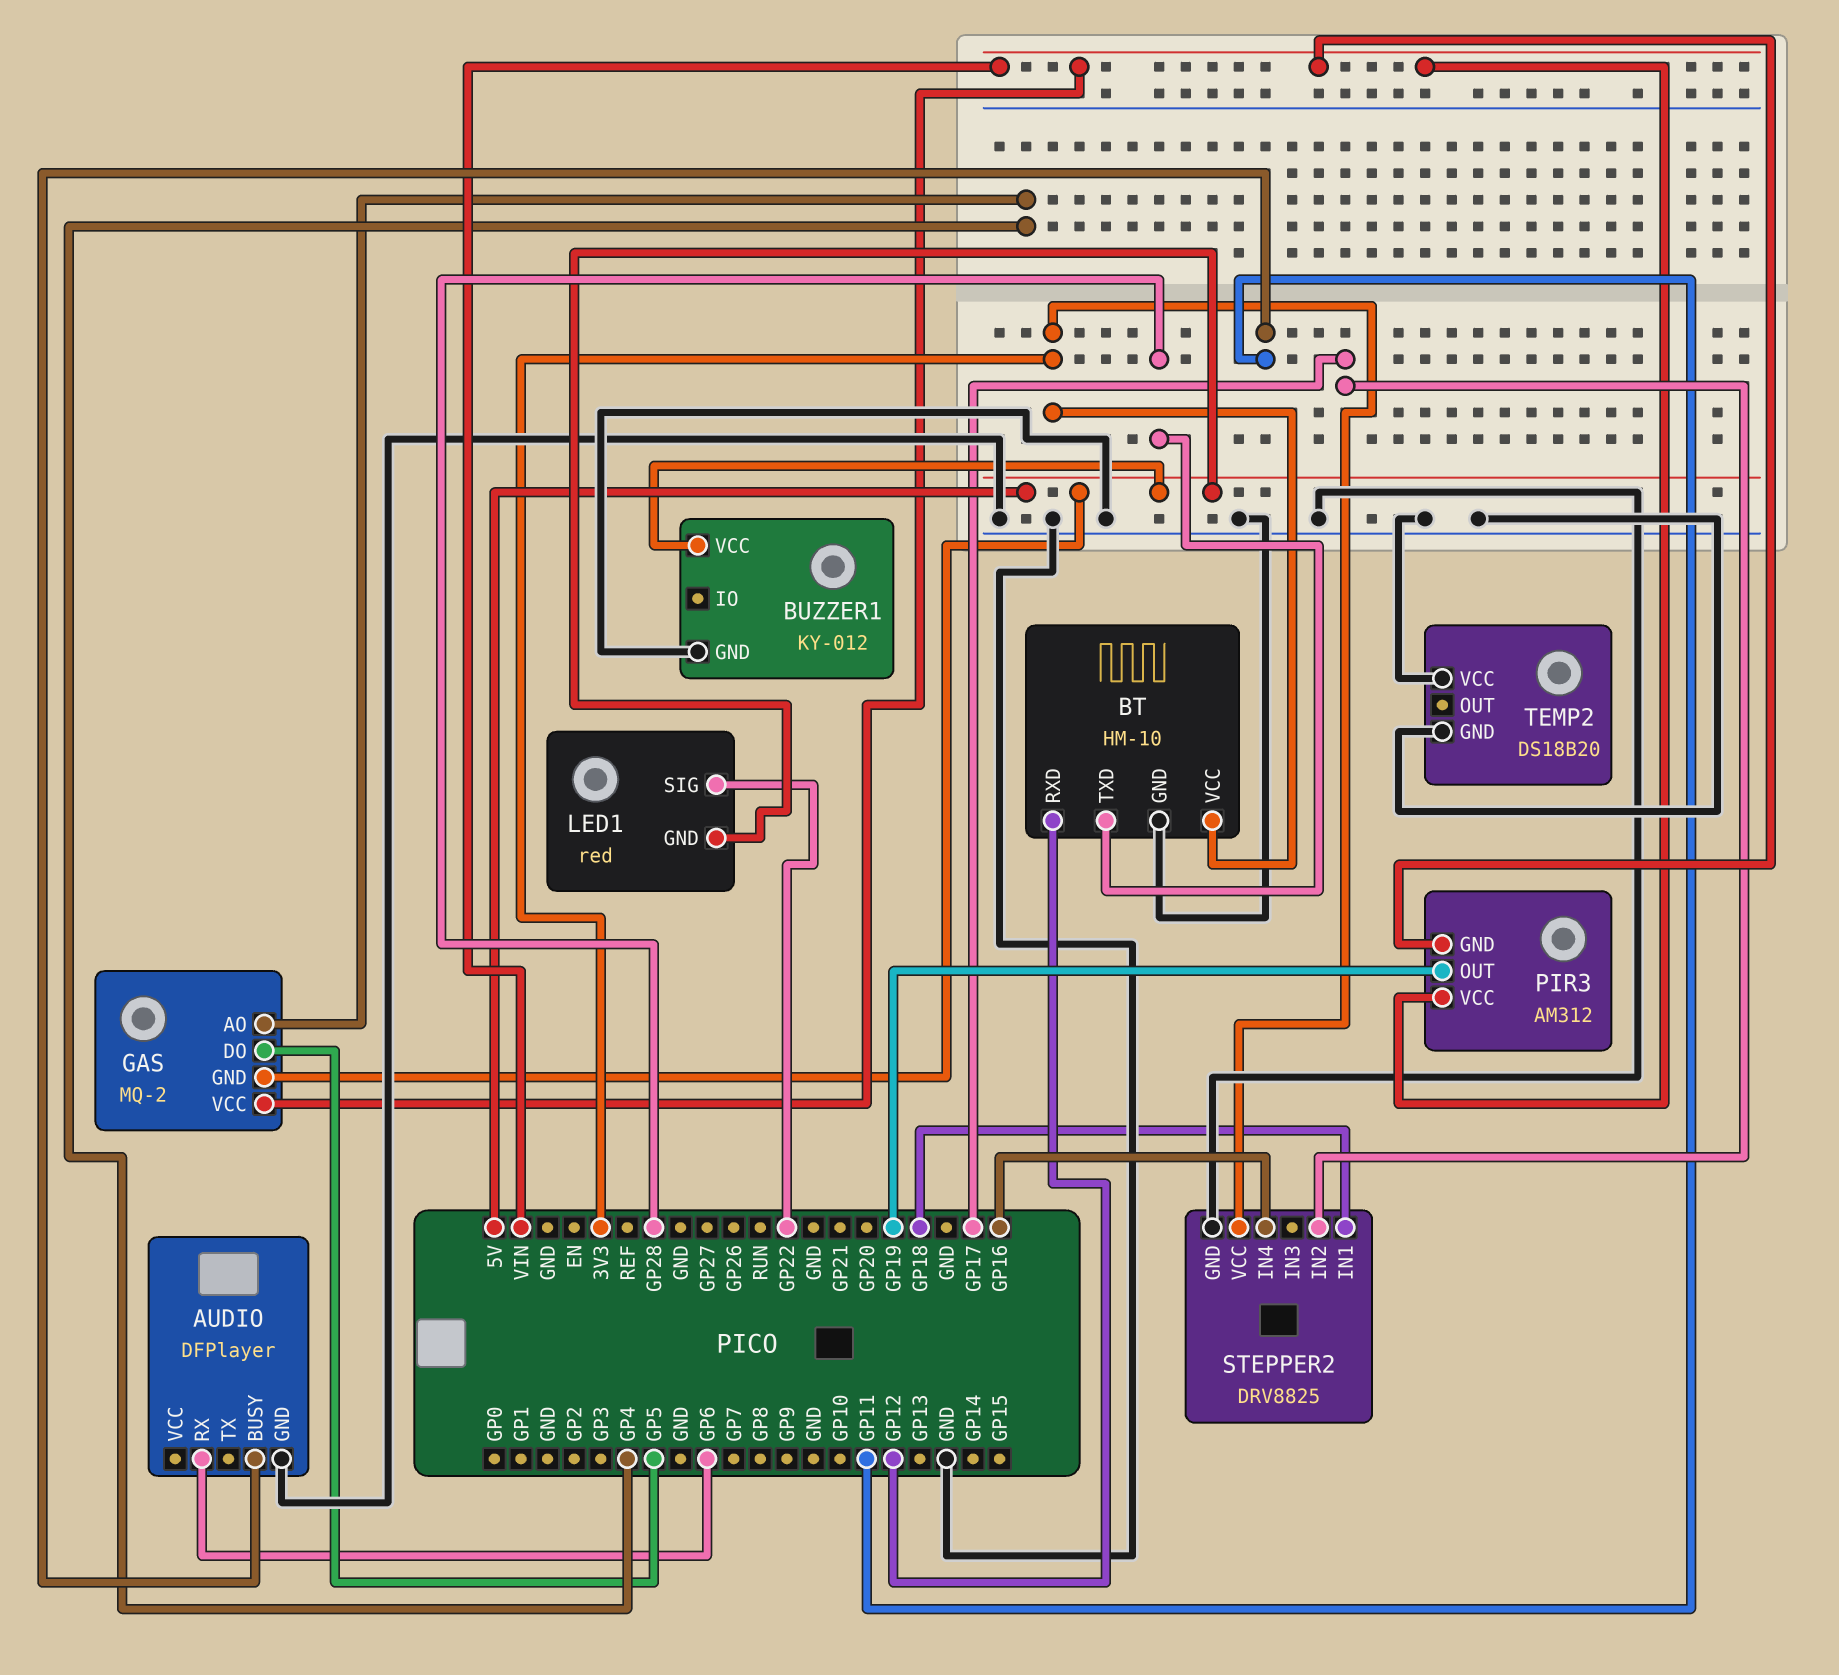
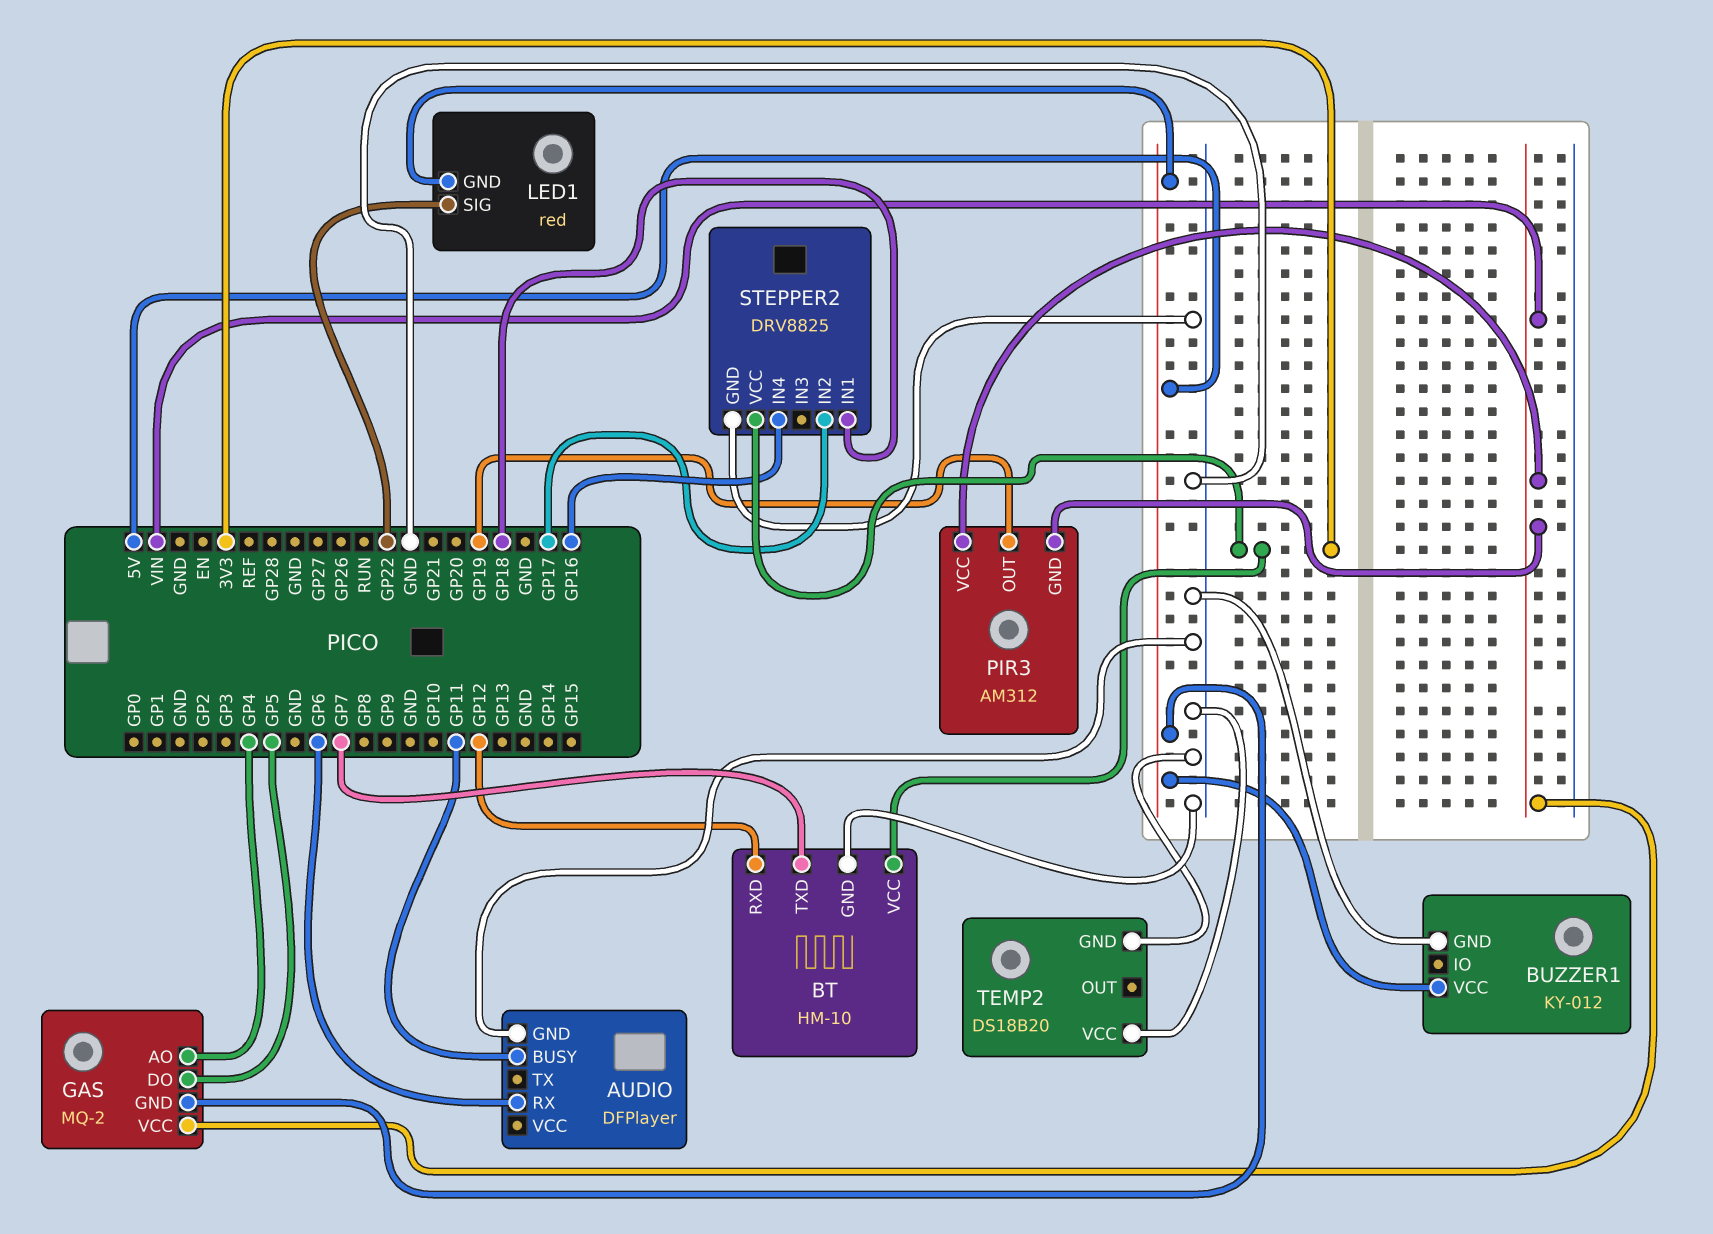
BT pin TXD: GP28 -> GP7

